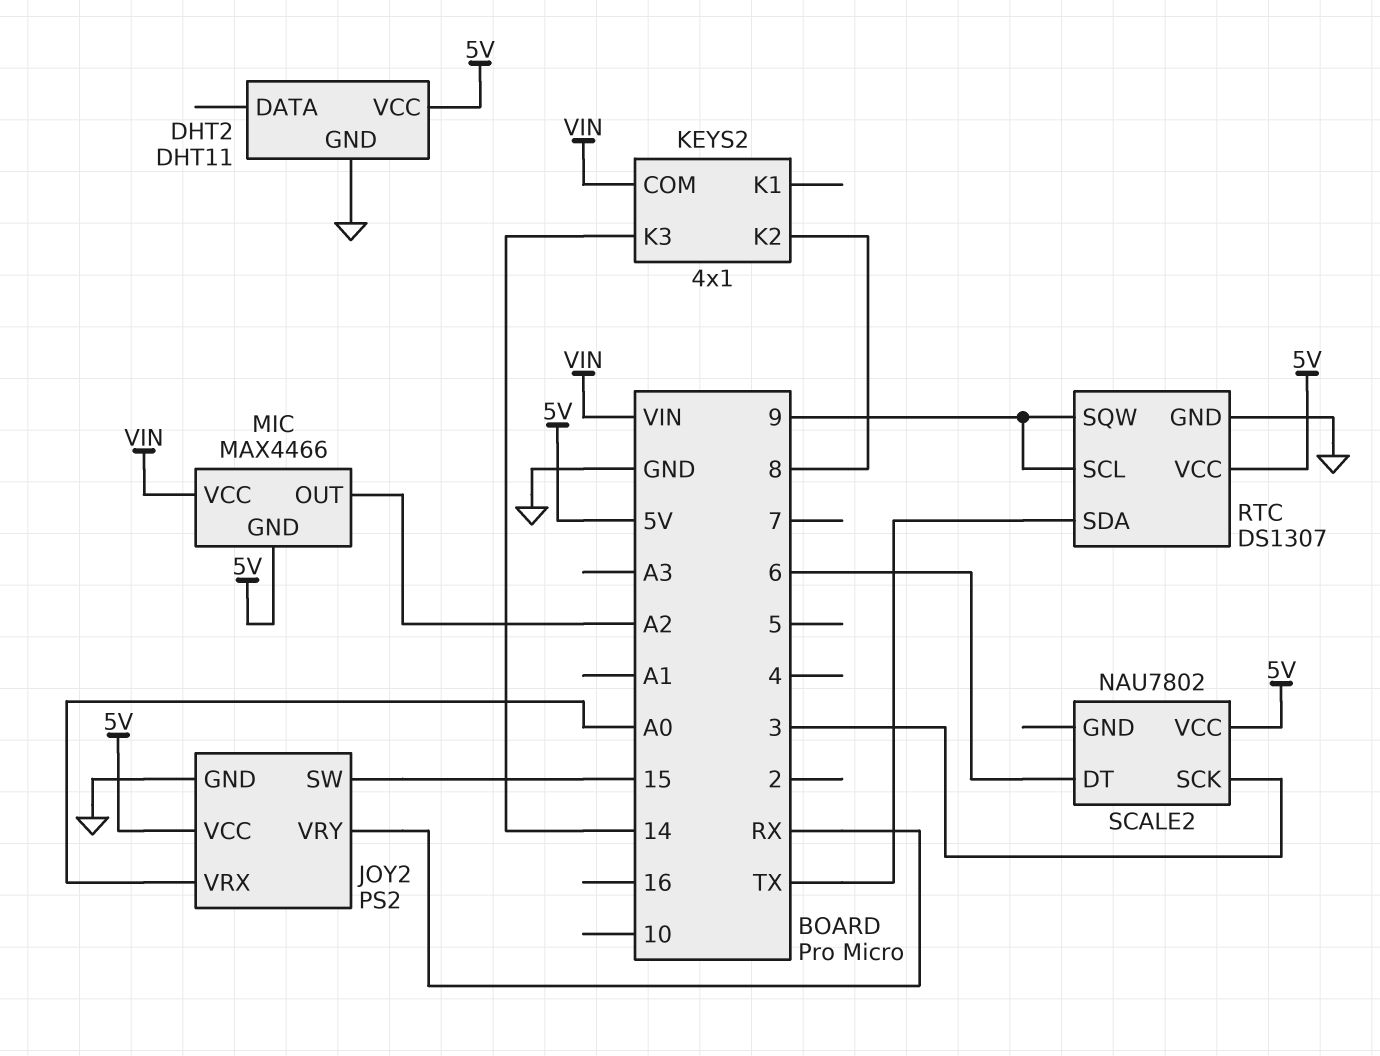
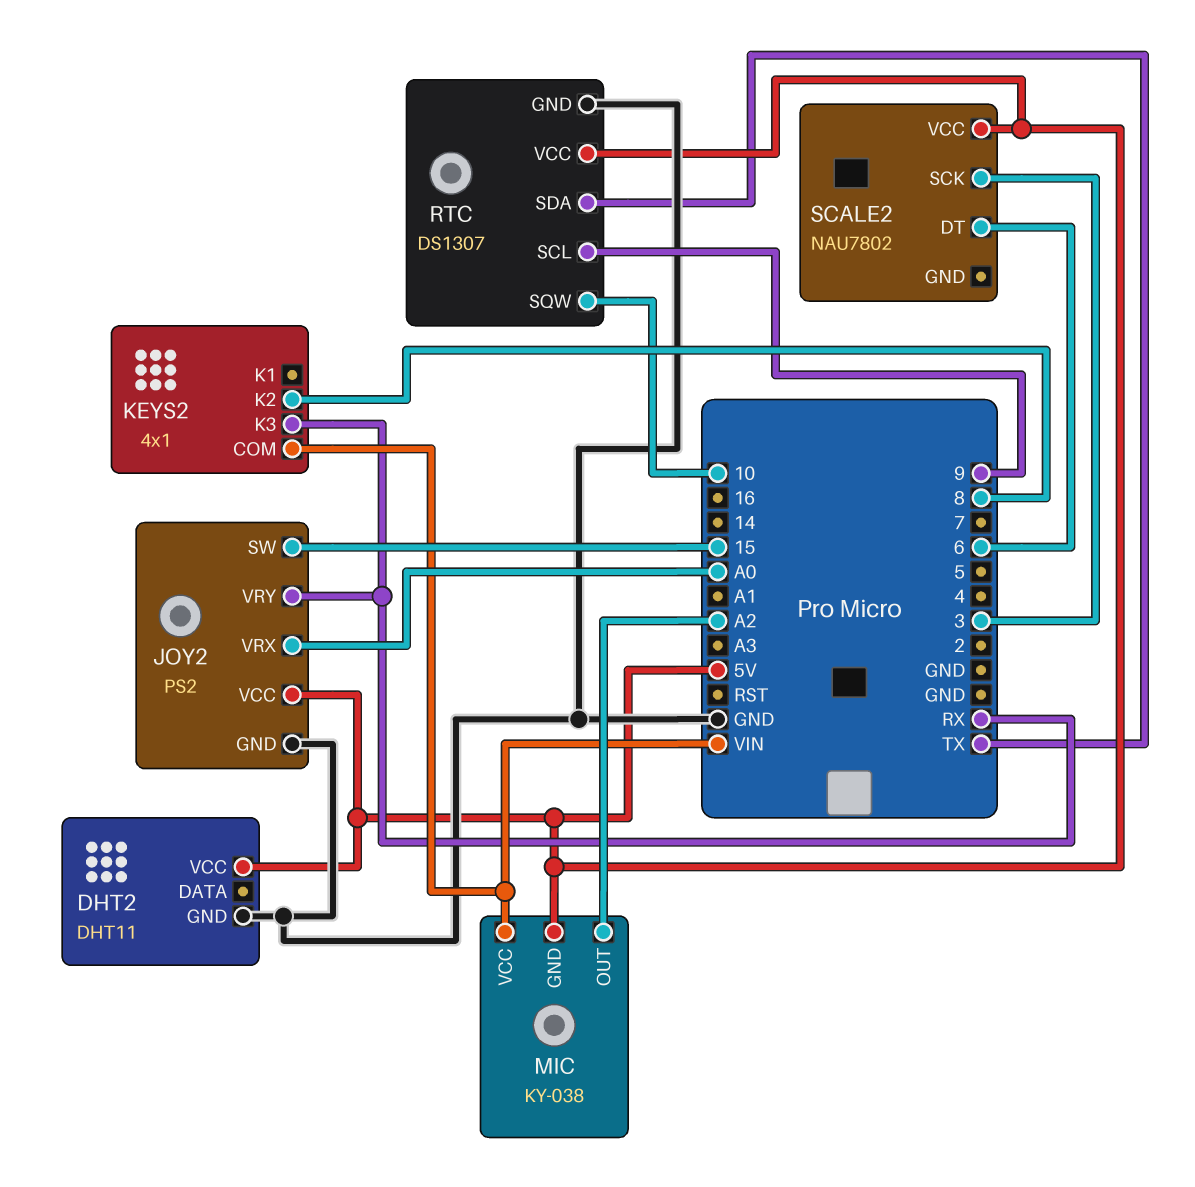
KEYS2 pin K3: 14 -> RX
MIC: MAX4466 -> KY-038
RTC pin SQW: 9 -> 10

